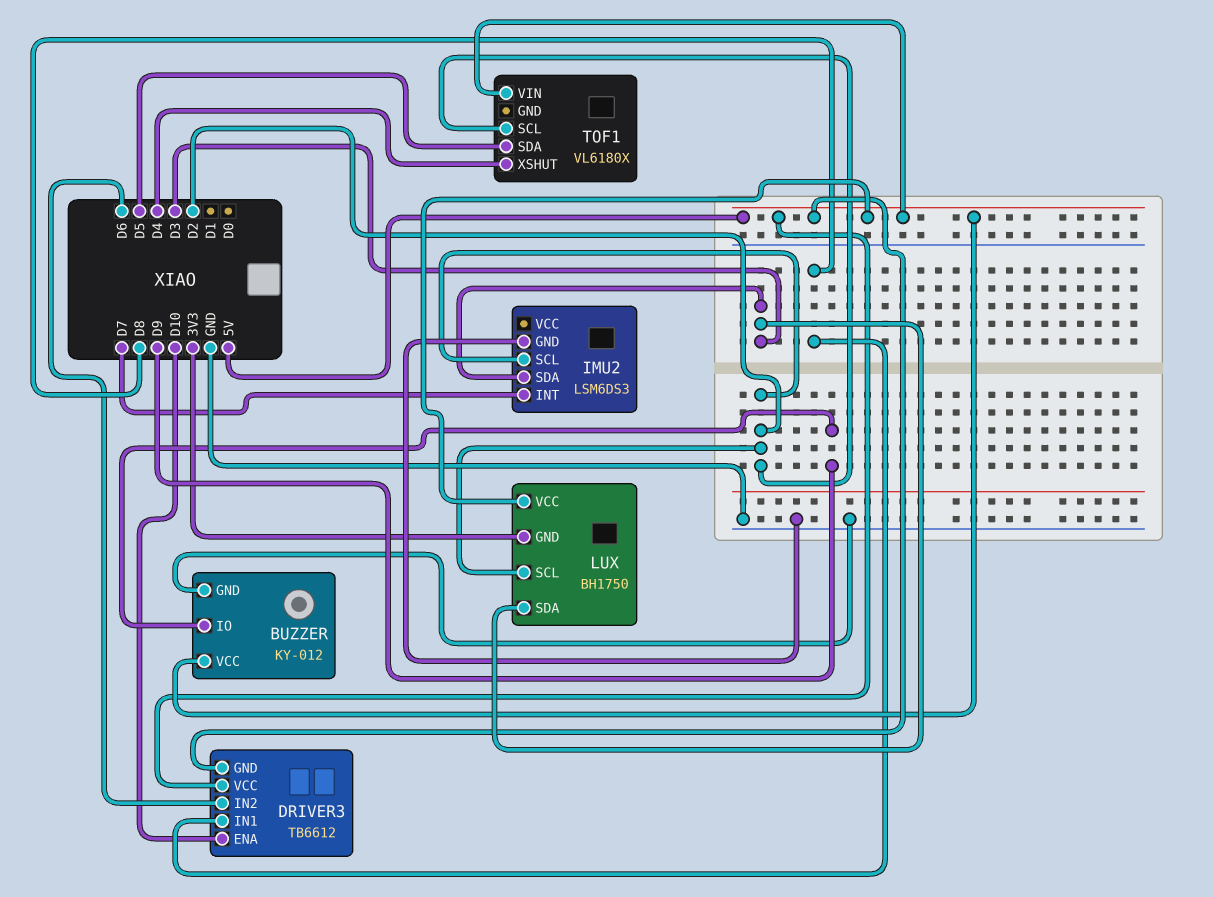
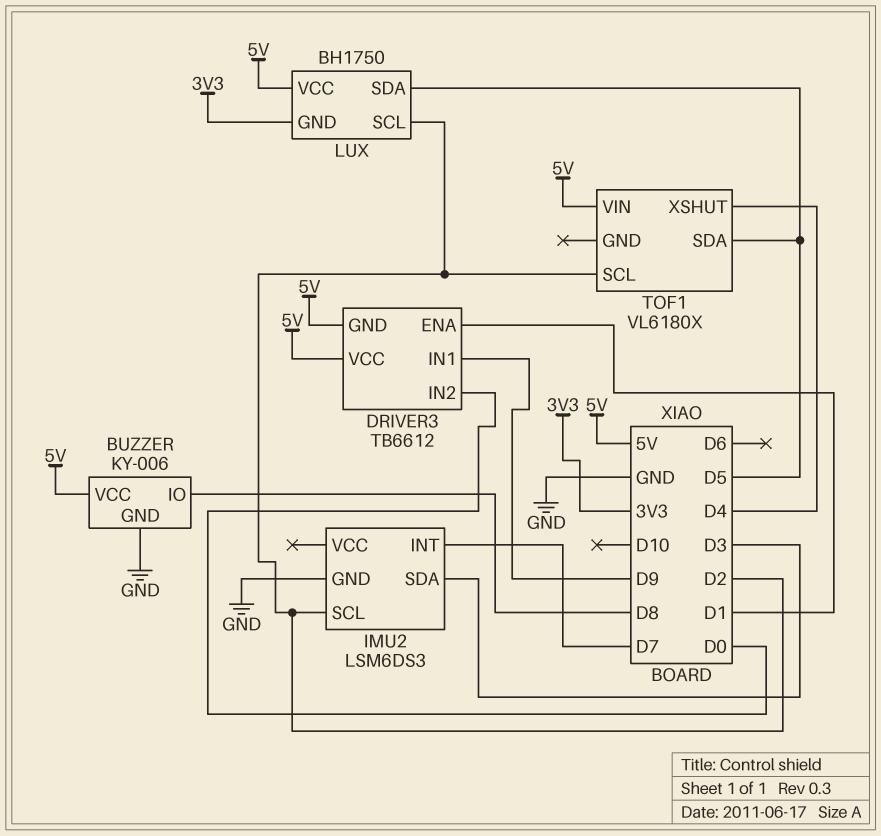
BUZZER: KY-012 -> KY-006
BUZZER pin IO: D9 -> D8
DRIVER3 pin ENA: D10 -> D1
DRIVER3 pin IN1: D8 -> D9
DRIVER3 pin IN2: D6 -> D0
LUX pin SDA: D3 -> D5

